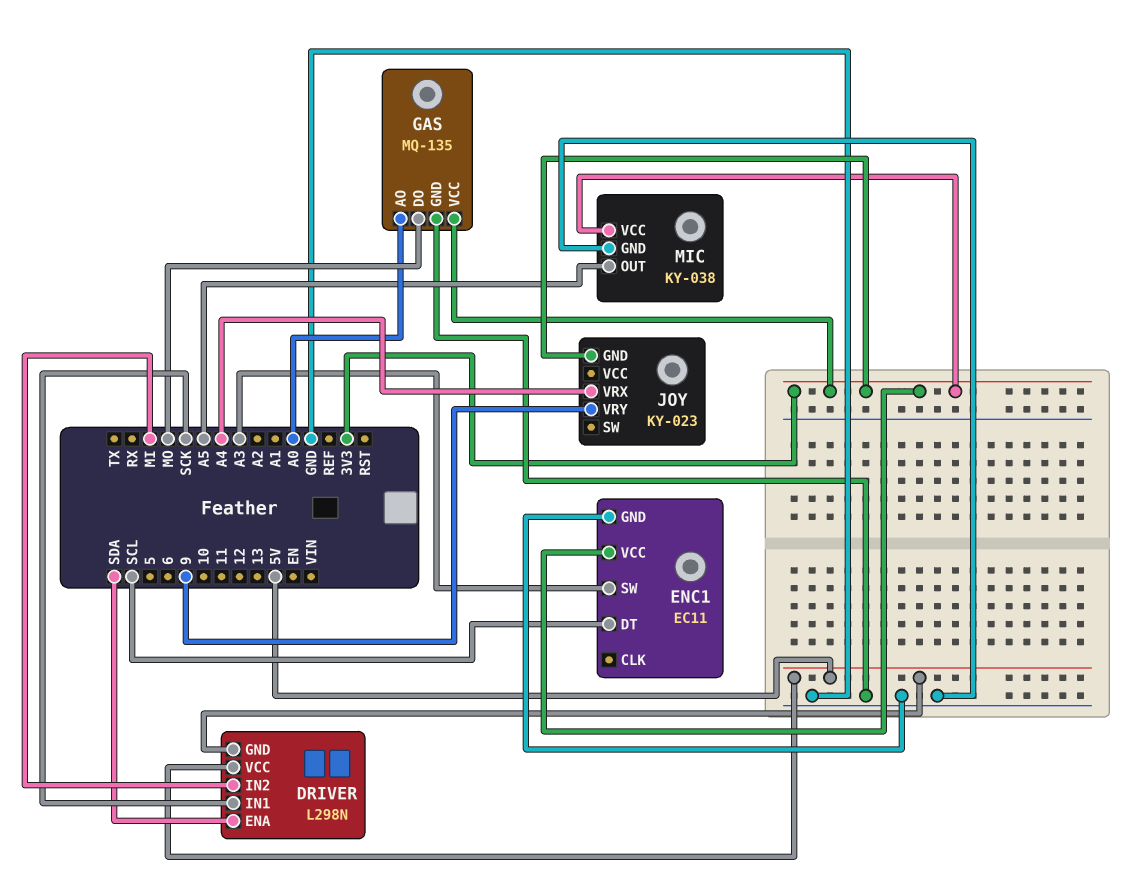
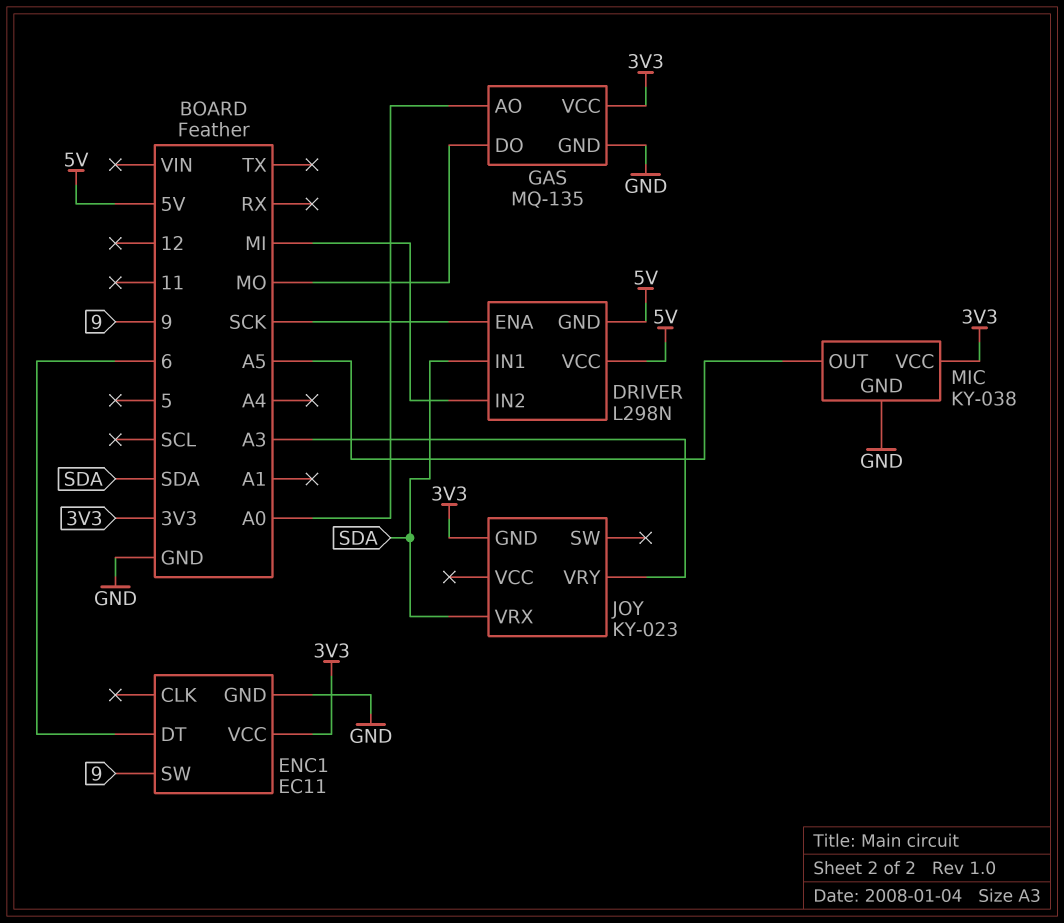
DRIVER pin ENA: SDA -> SCK
DRIVER pin IN1: SCK -> SDA
ENC1 pin DT: SCL -> 6
ENC1 pin SW: A3 -> 9
JOY pin VRX: A4 -> SDA
JOY pin VRY: 9 -> A3

